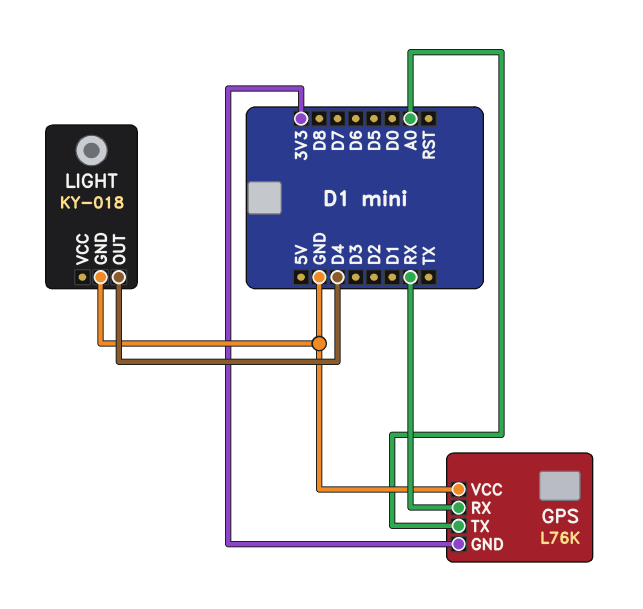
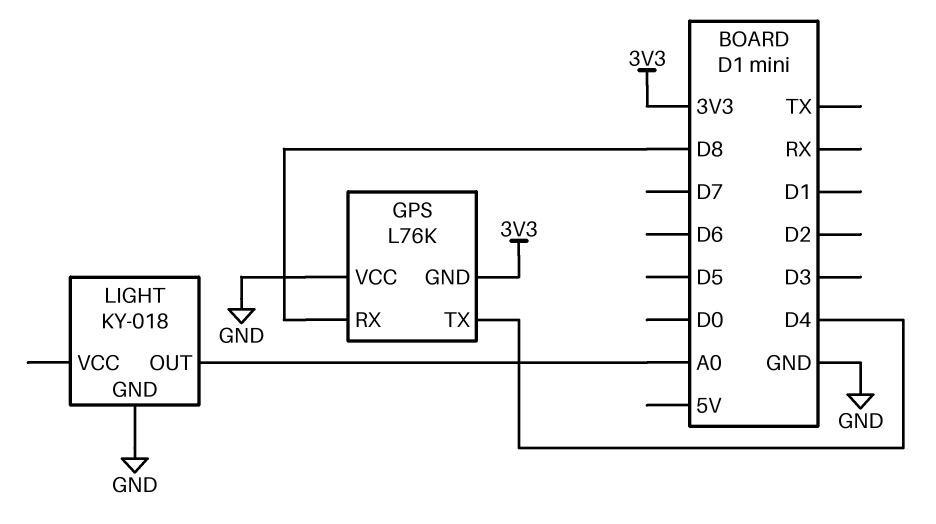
GPS pin RX: RX -> D8
GPS pin TX: A0 -> D4
LIGHT pin OUT: D4 -> A0

